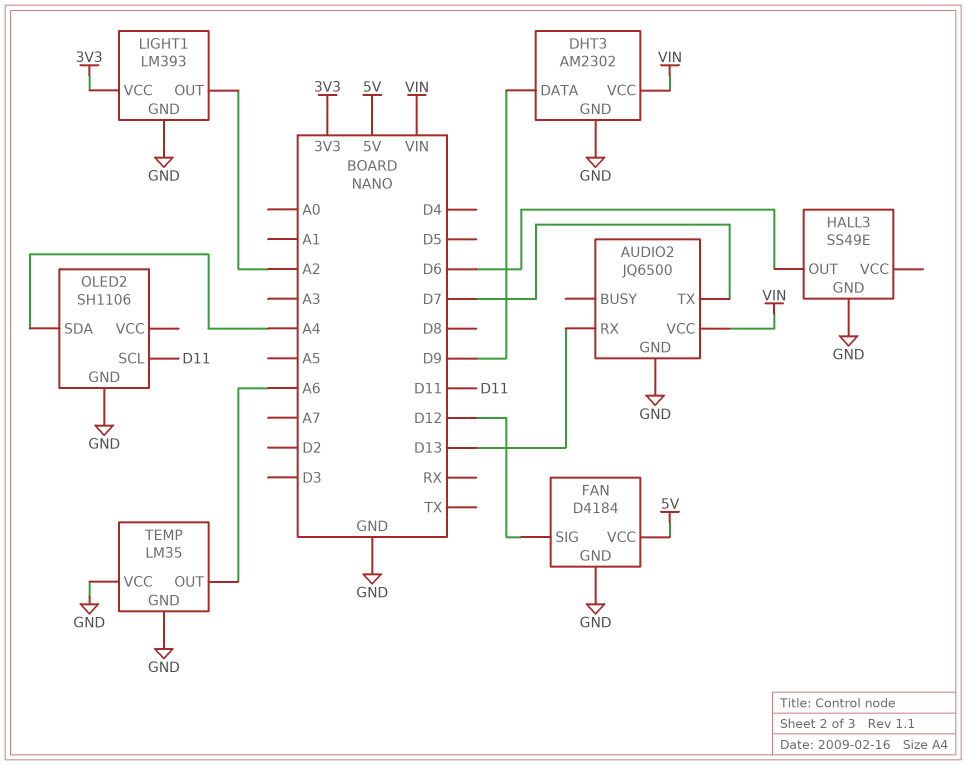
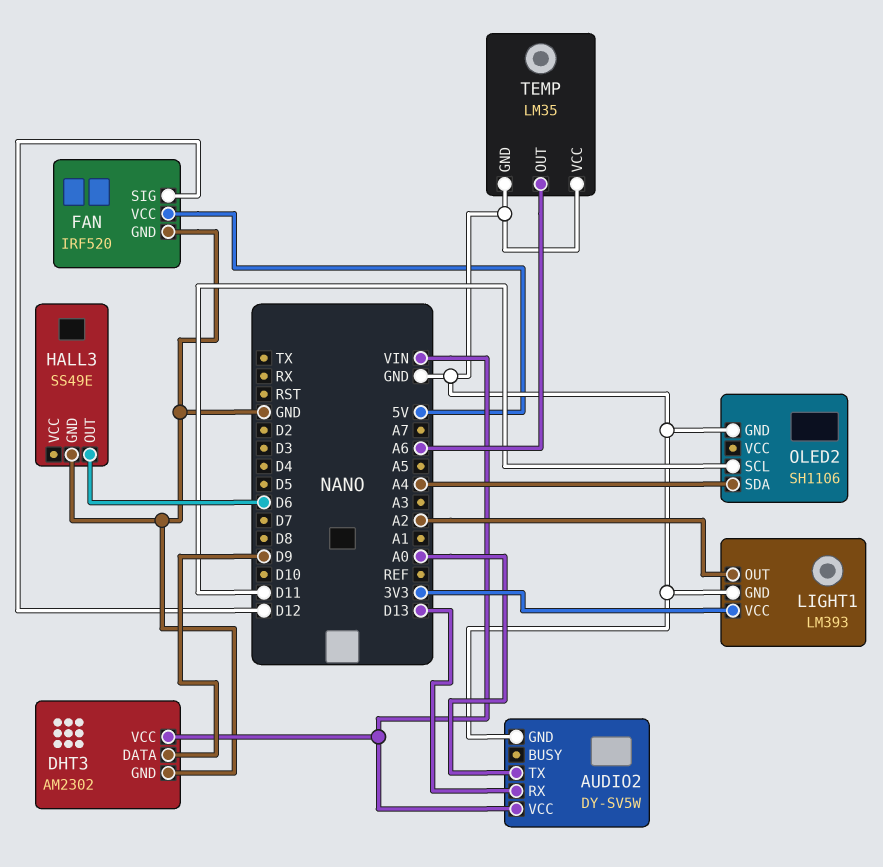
AUDIO2: JQ6500 -> DY-SV5W
AUDIO2 pin TX: D7 -> A0
FAN: D4184 -> IRF520

